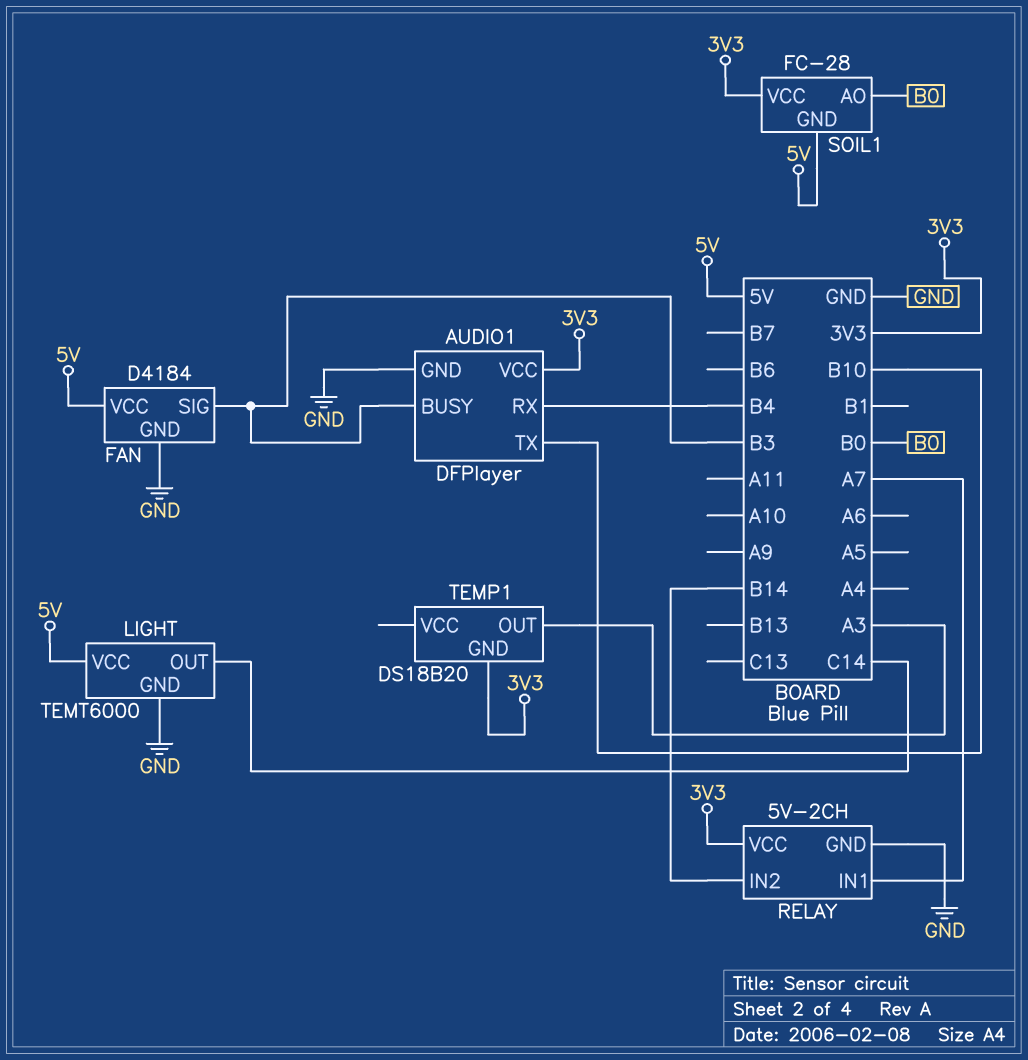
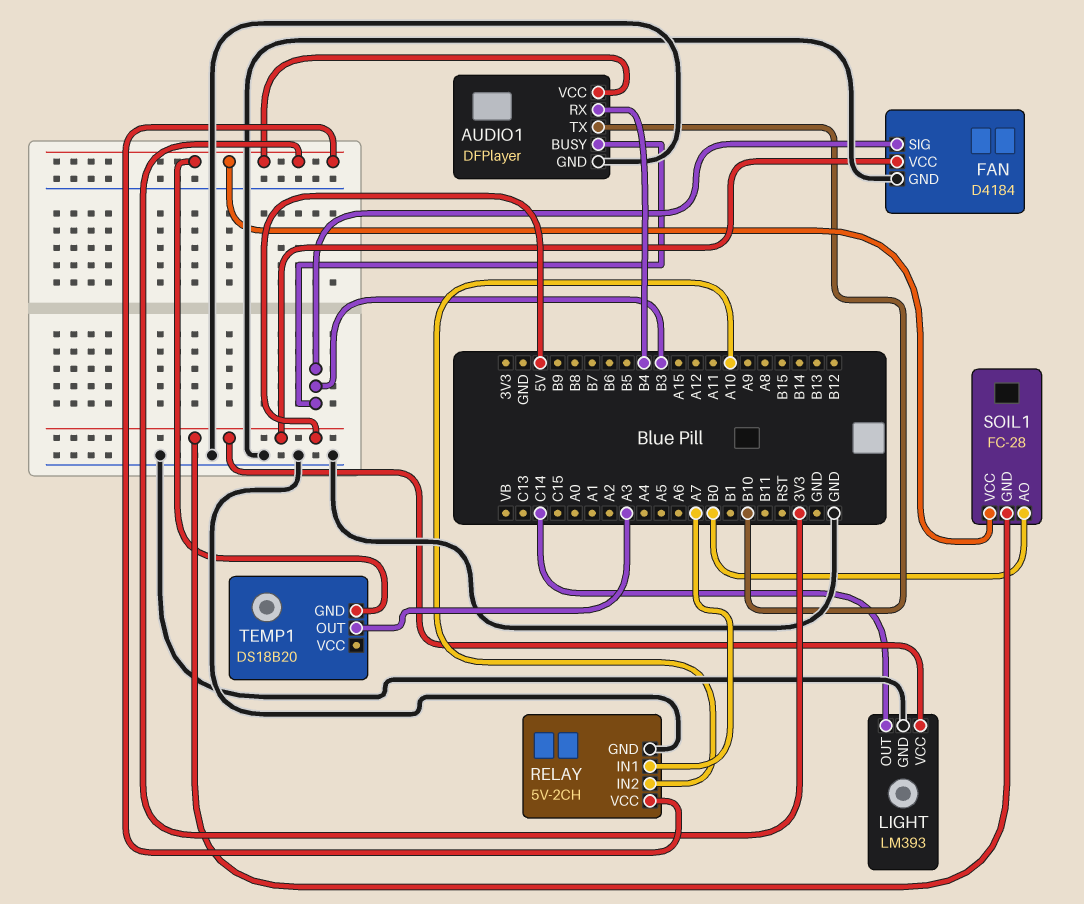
LIGHT: TEMT6000 -> LM393
RELAY pin IN2: B14 -> A10

